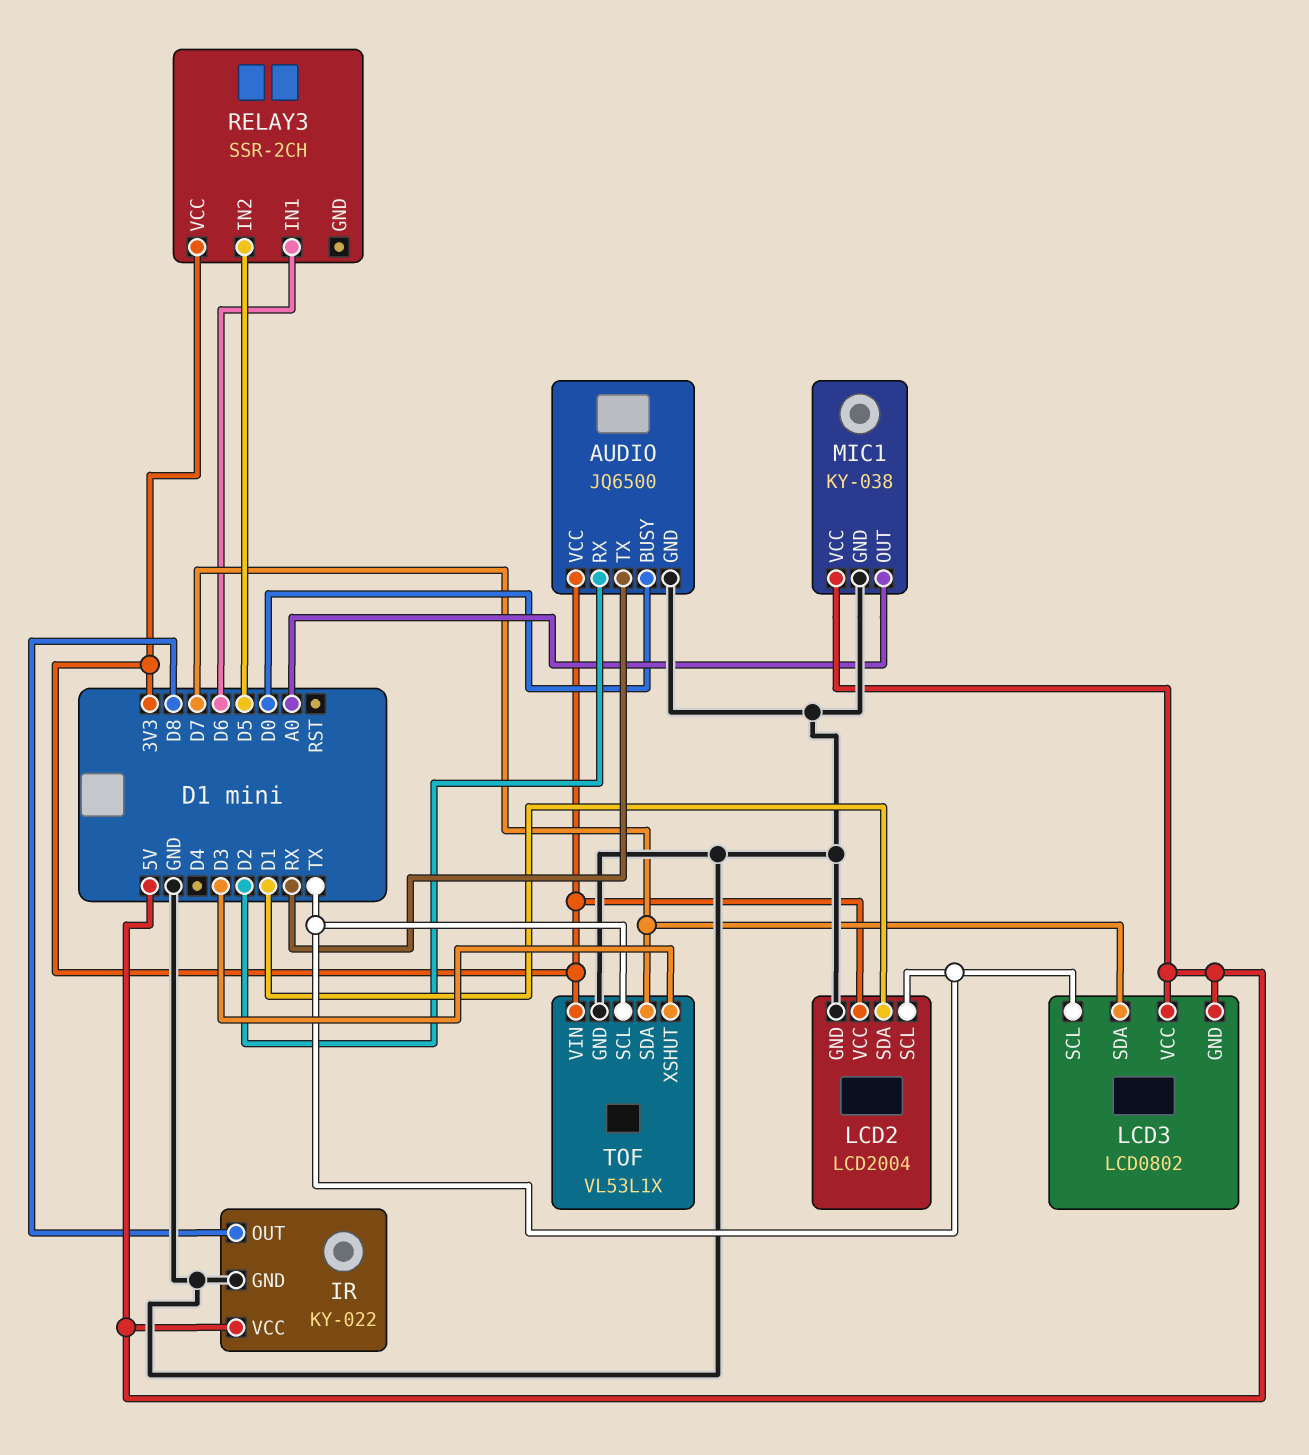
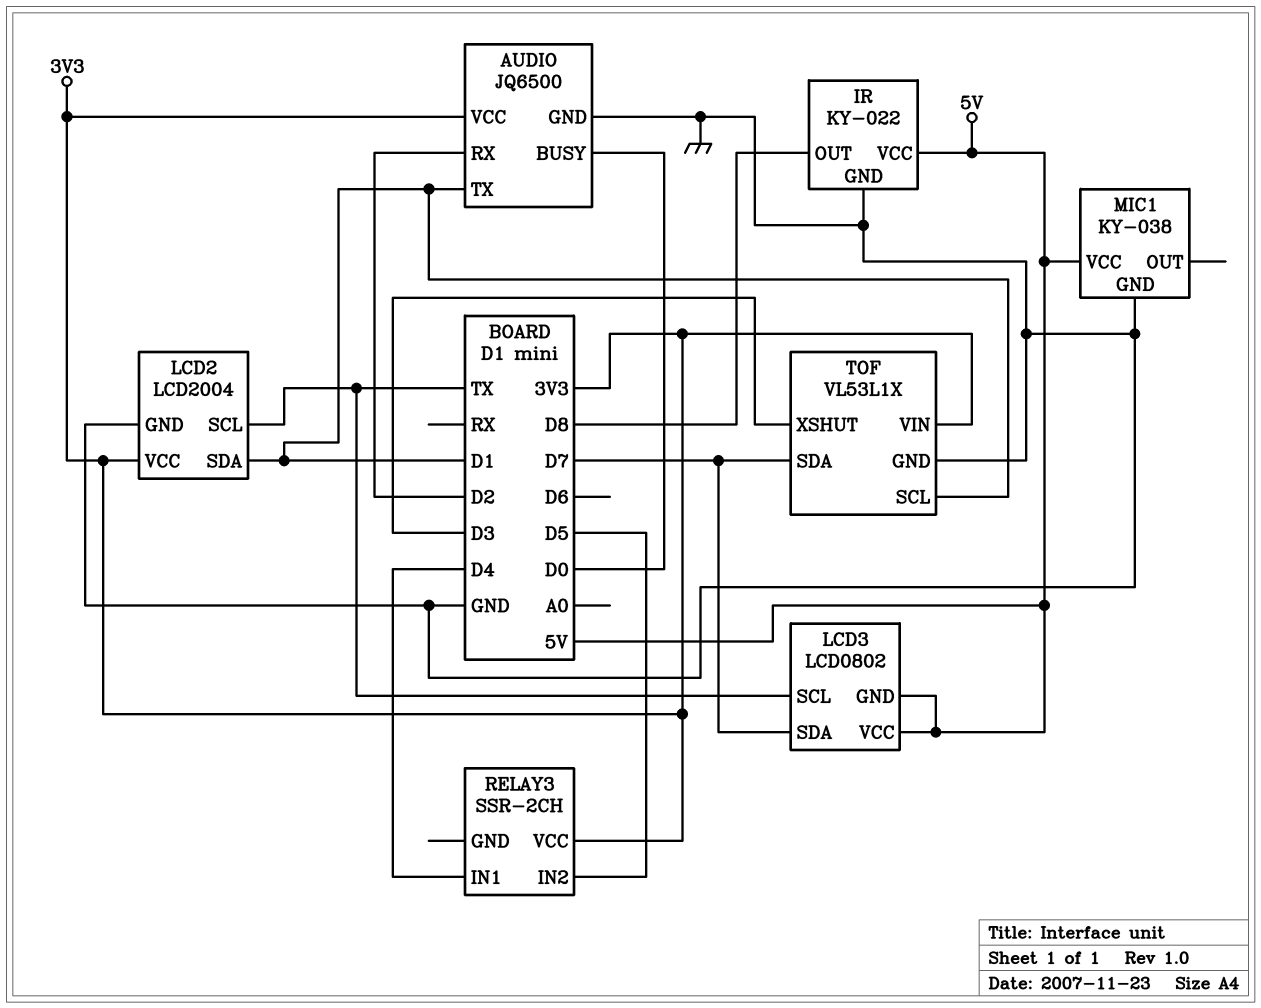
AUDIO pin TX: RX -> D1
MIC1 pin OUT: A0 -> none
RELAY3 pin IN1: D6 -> D4
TOF pin SCL: TX -> D1

